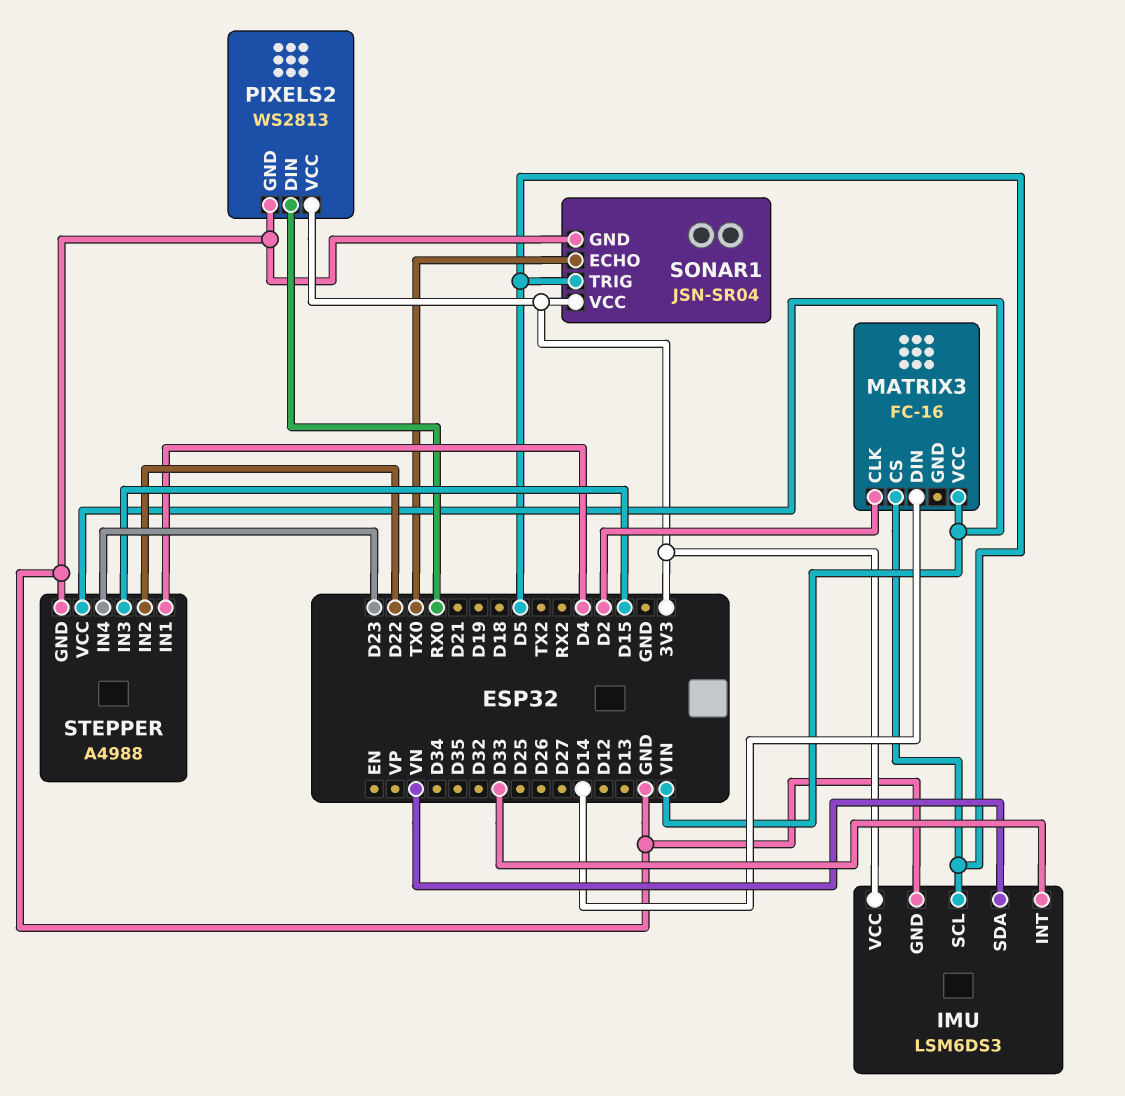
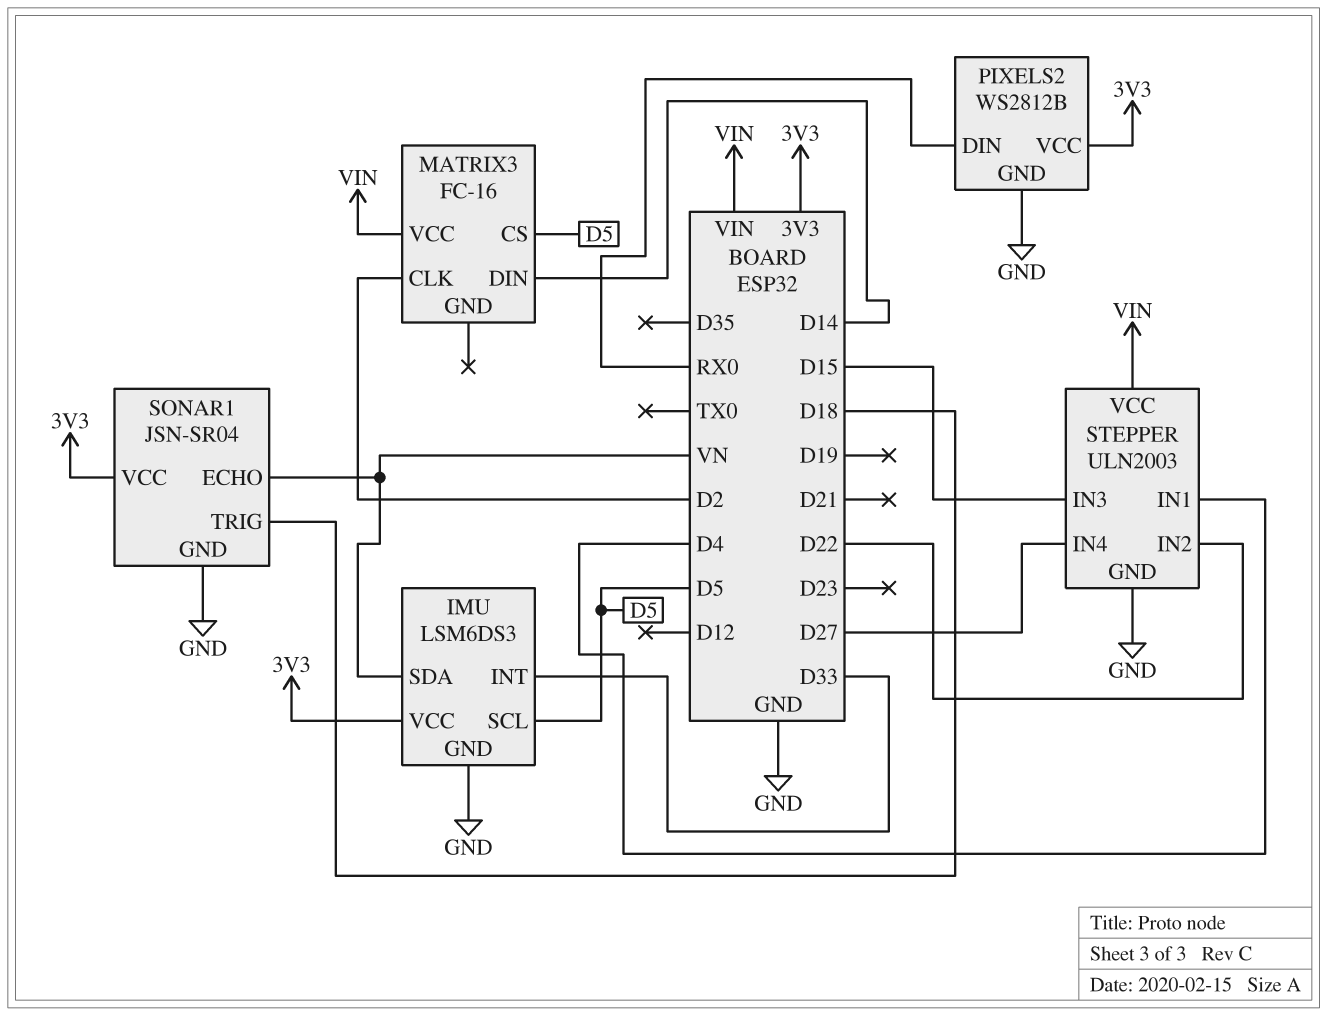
PIXELS2: WS2813 -> WS2812B
SONAR1 pin ECHO: TX0 -> VN
SONAR1 pin TRIG: D5 -> D18
STEPPER: A4988 -> ULN2003
STEPPER pin IN4: D23 -> D27

